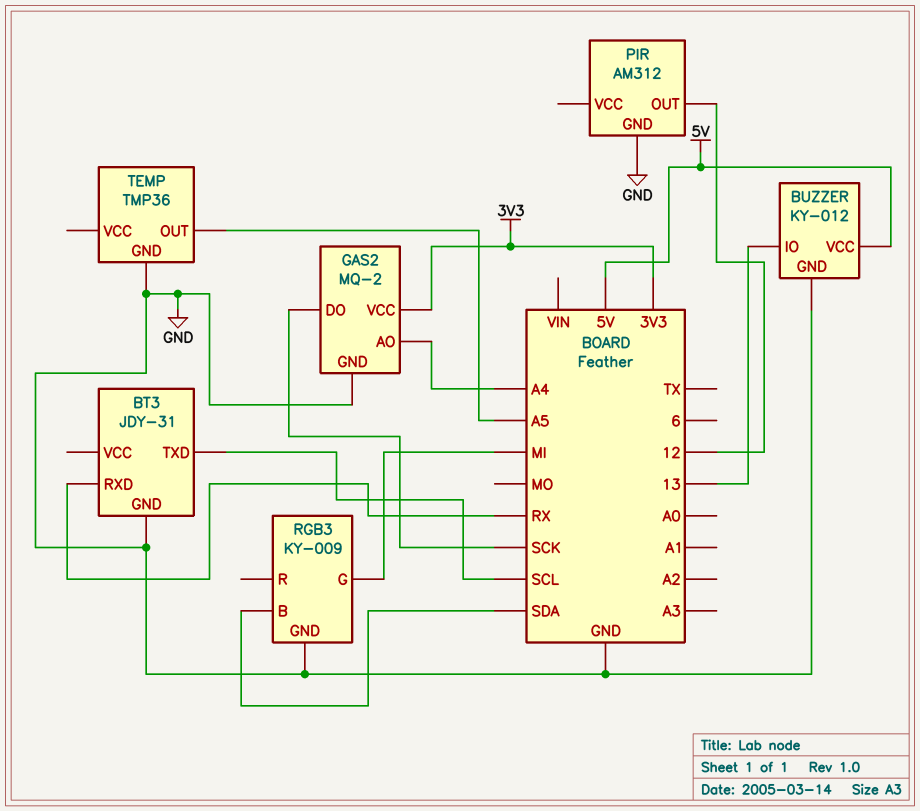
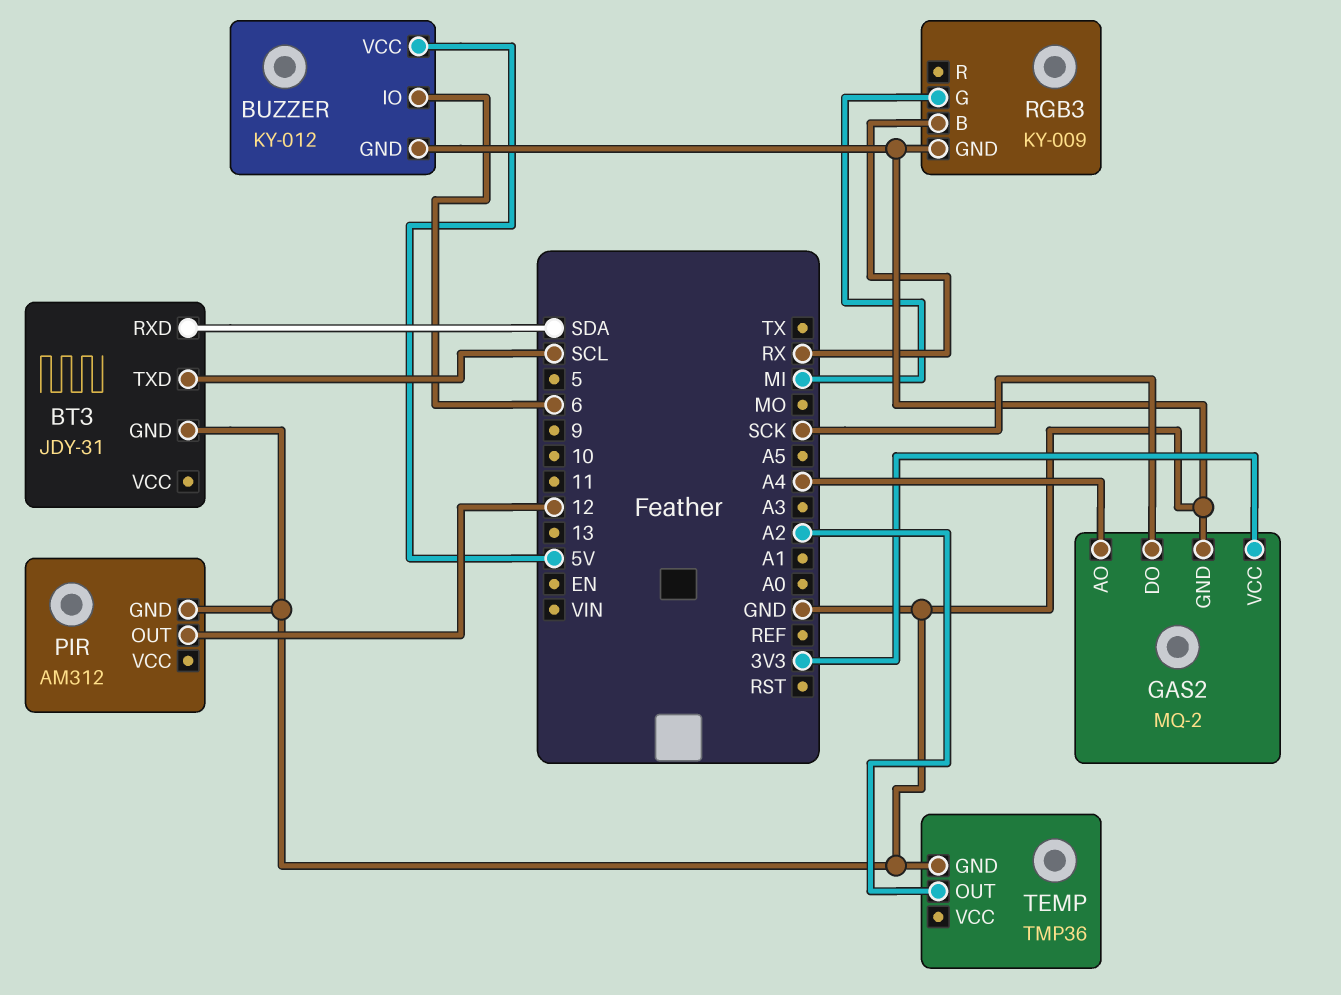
BT3 pin RXD: RX -> SDA
BUZZER pin IO: 13 -> 6
RGB3 pin B: SDA -> RX
TEMP pin OUT: A5 -> A2

